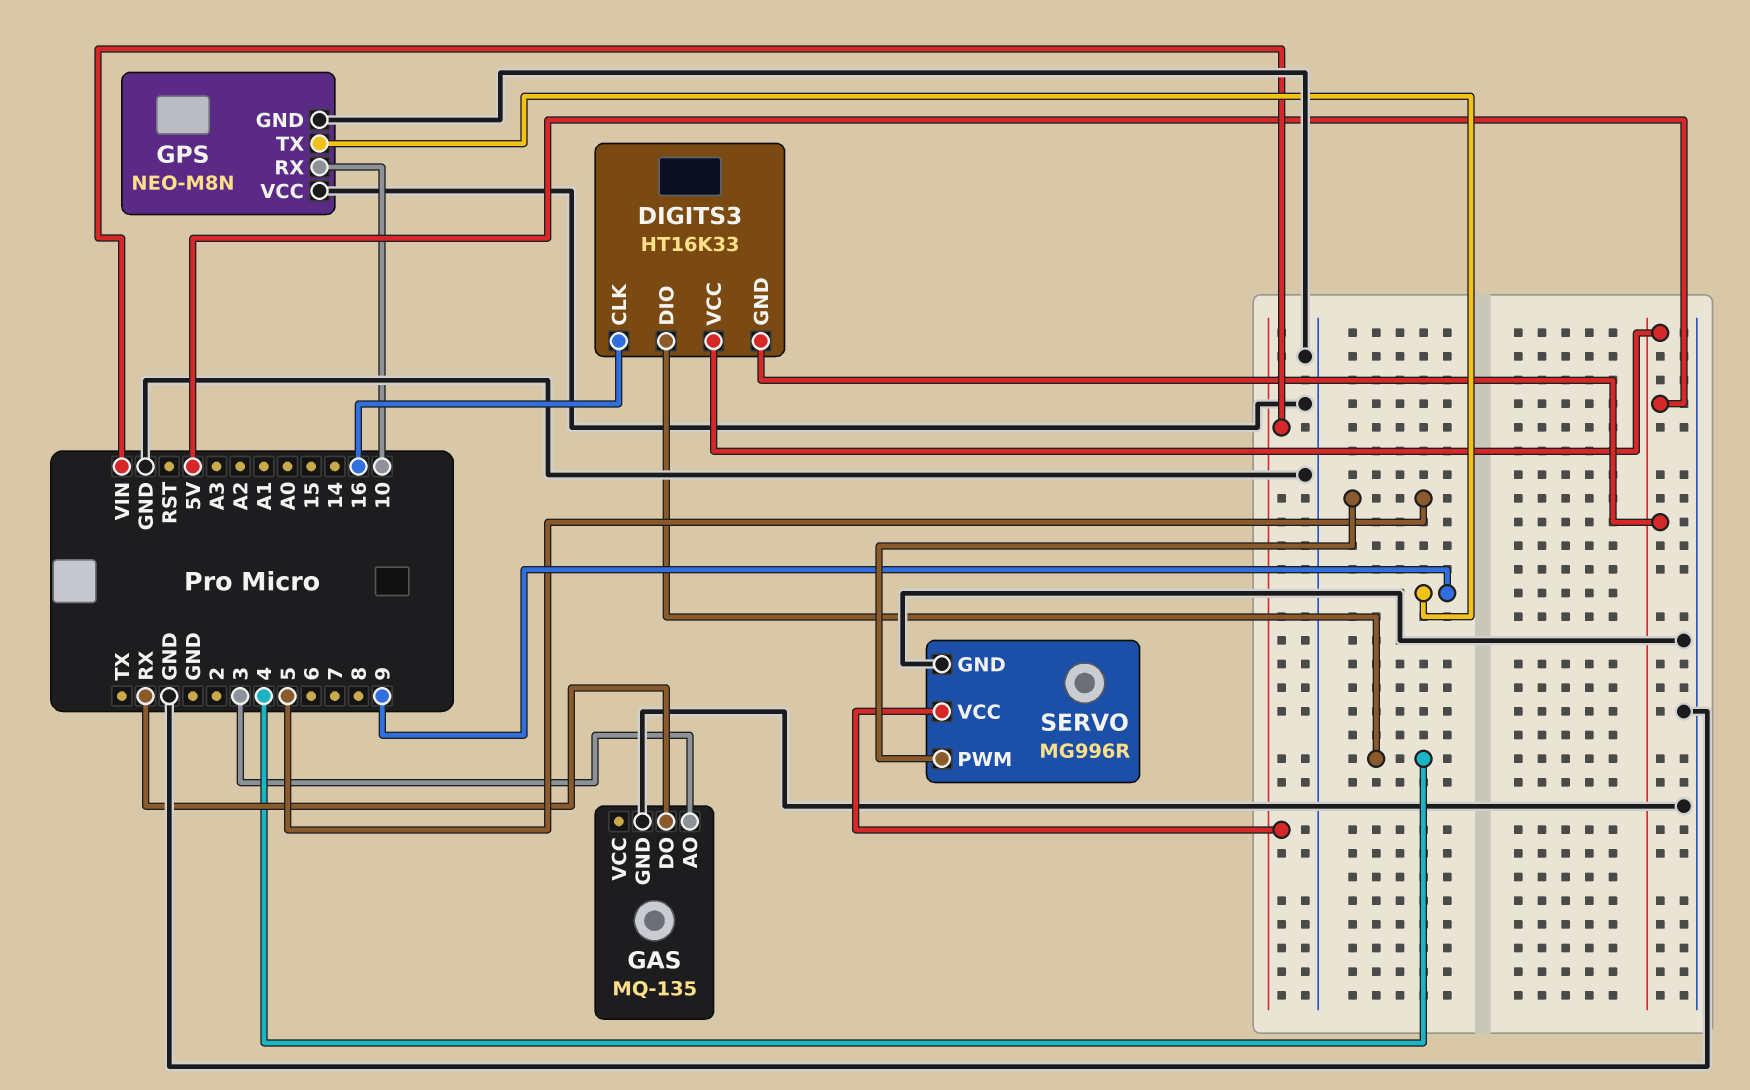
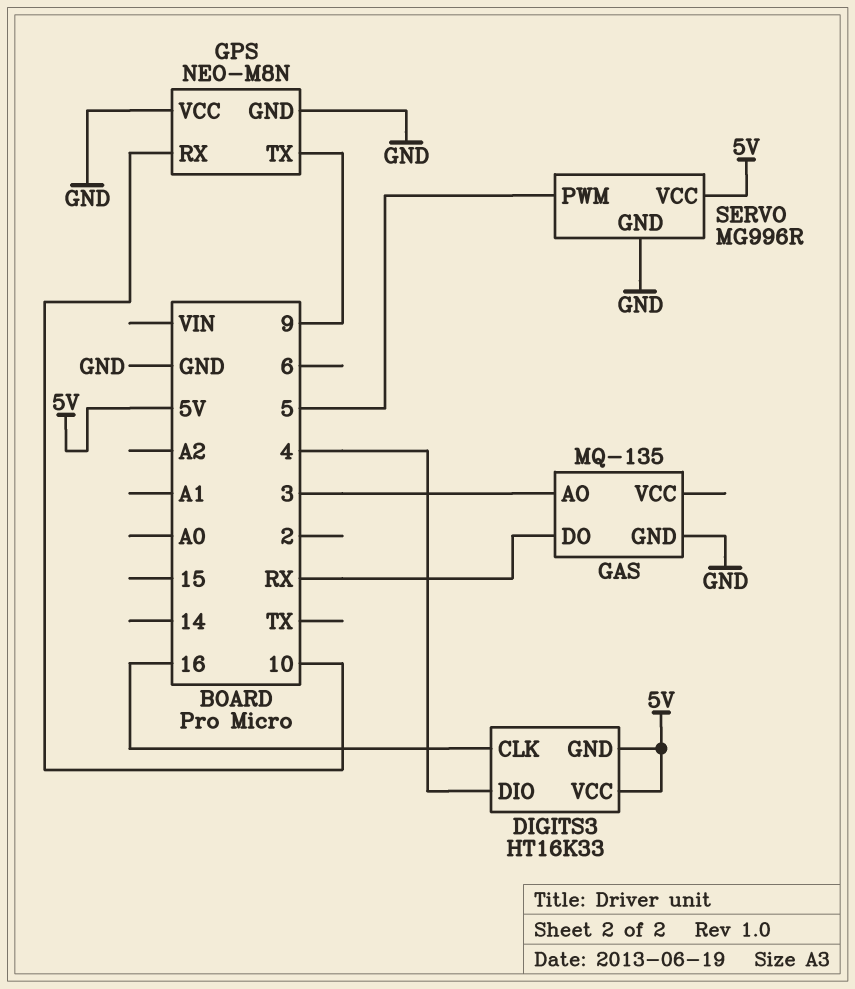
SERVO pin VCC: VIN -> 5V

